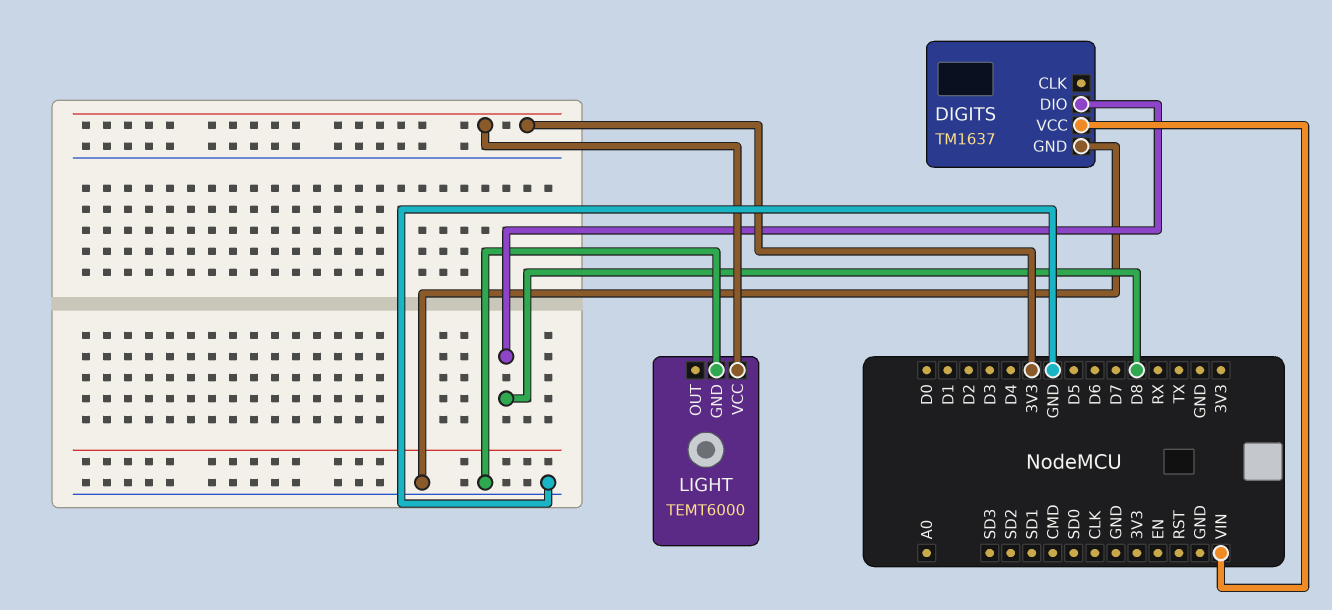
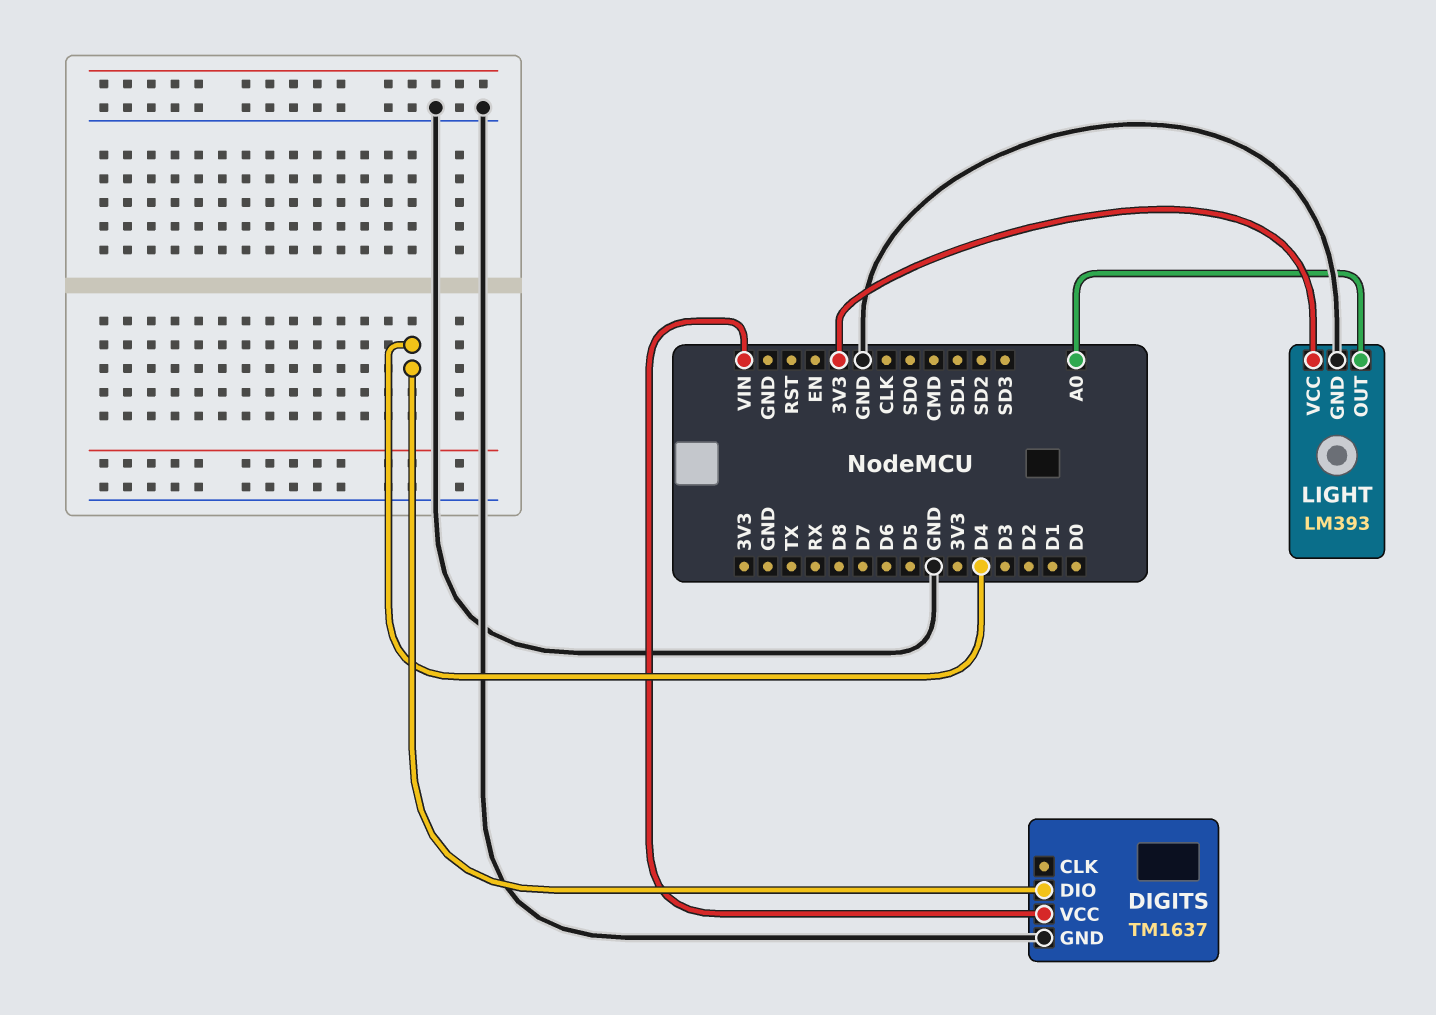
DIGITS pin DIO: D8 -> D4
LIGHT: TEMT6000 -> LM393
LIGHT pin OUT: none -> A0

